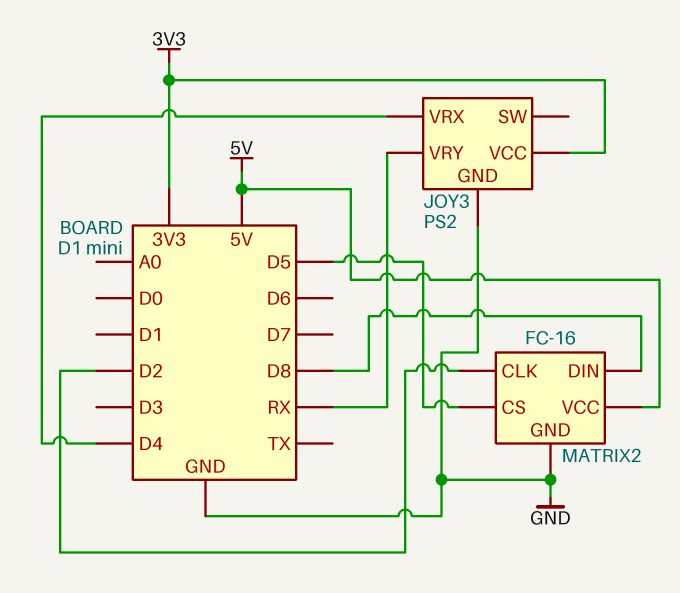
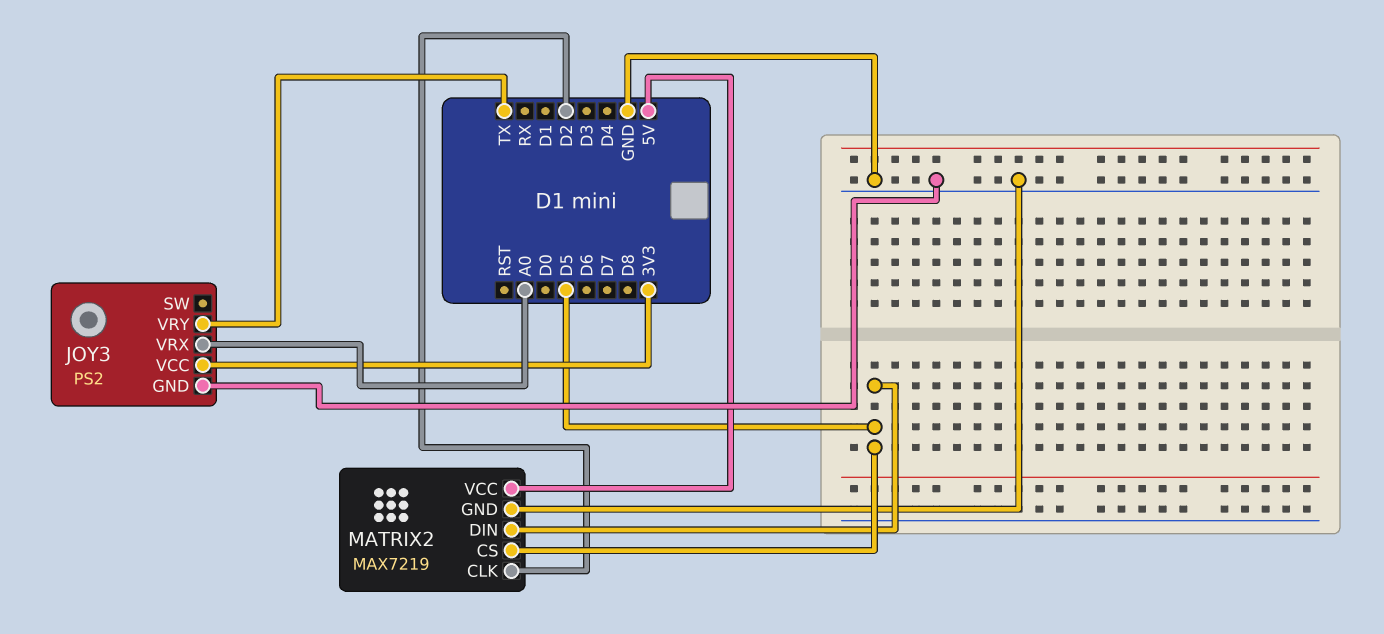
JOY3 pin VRX: D4 -> A0
JOY3 pin VRY: RX -> TX
MATRIX2: FC-16 -> MAX7219
MATRIX2 pin DIN: D8 -> D5

